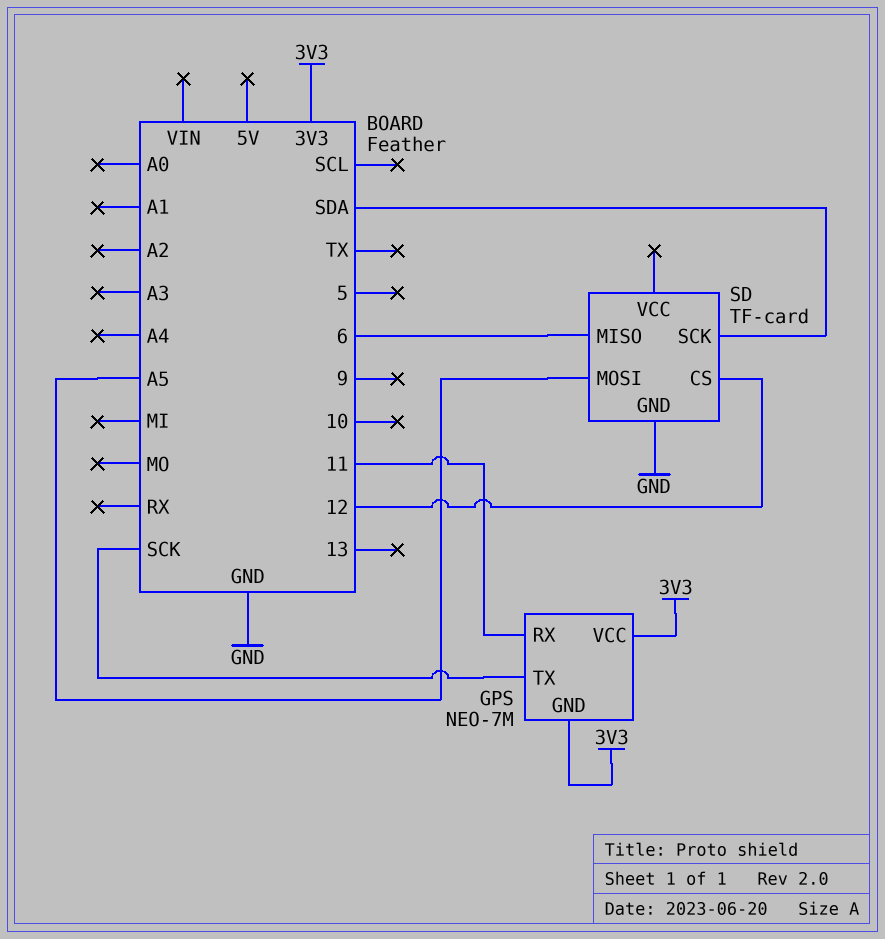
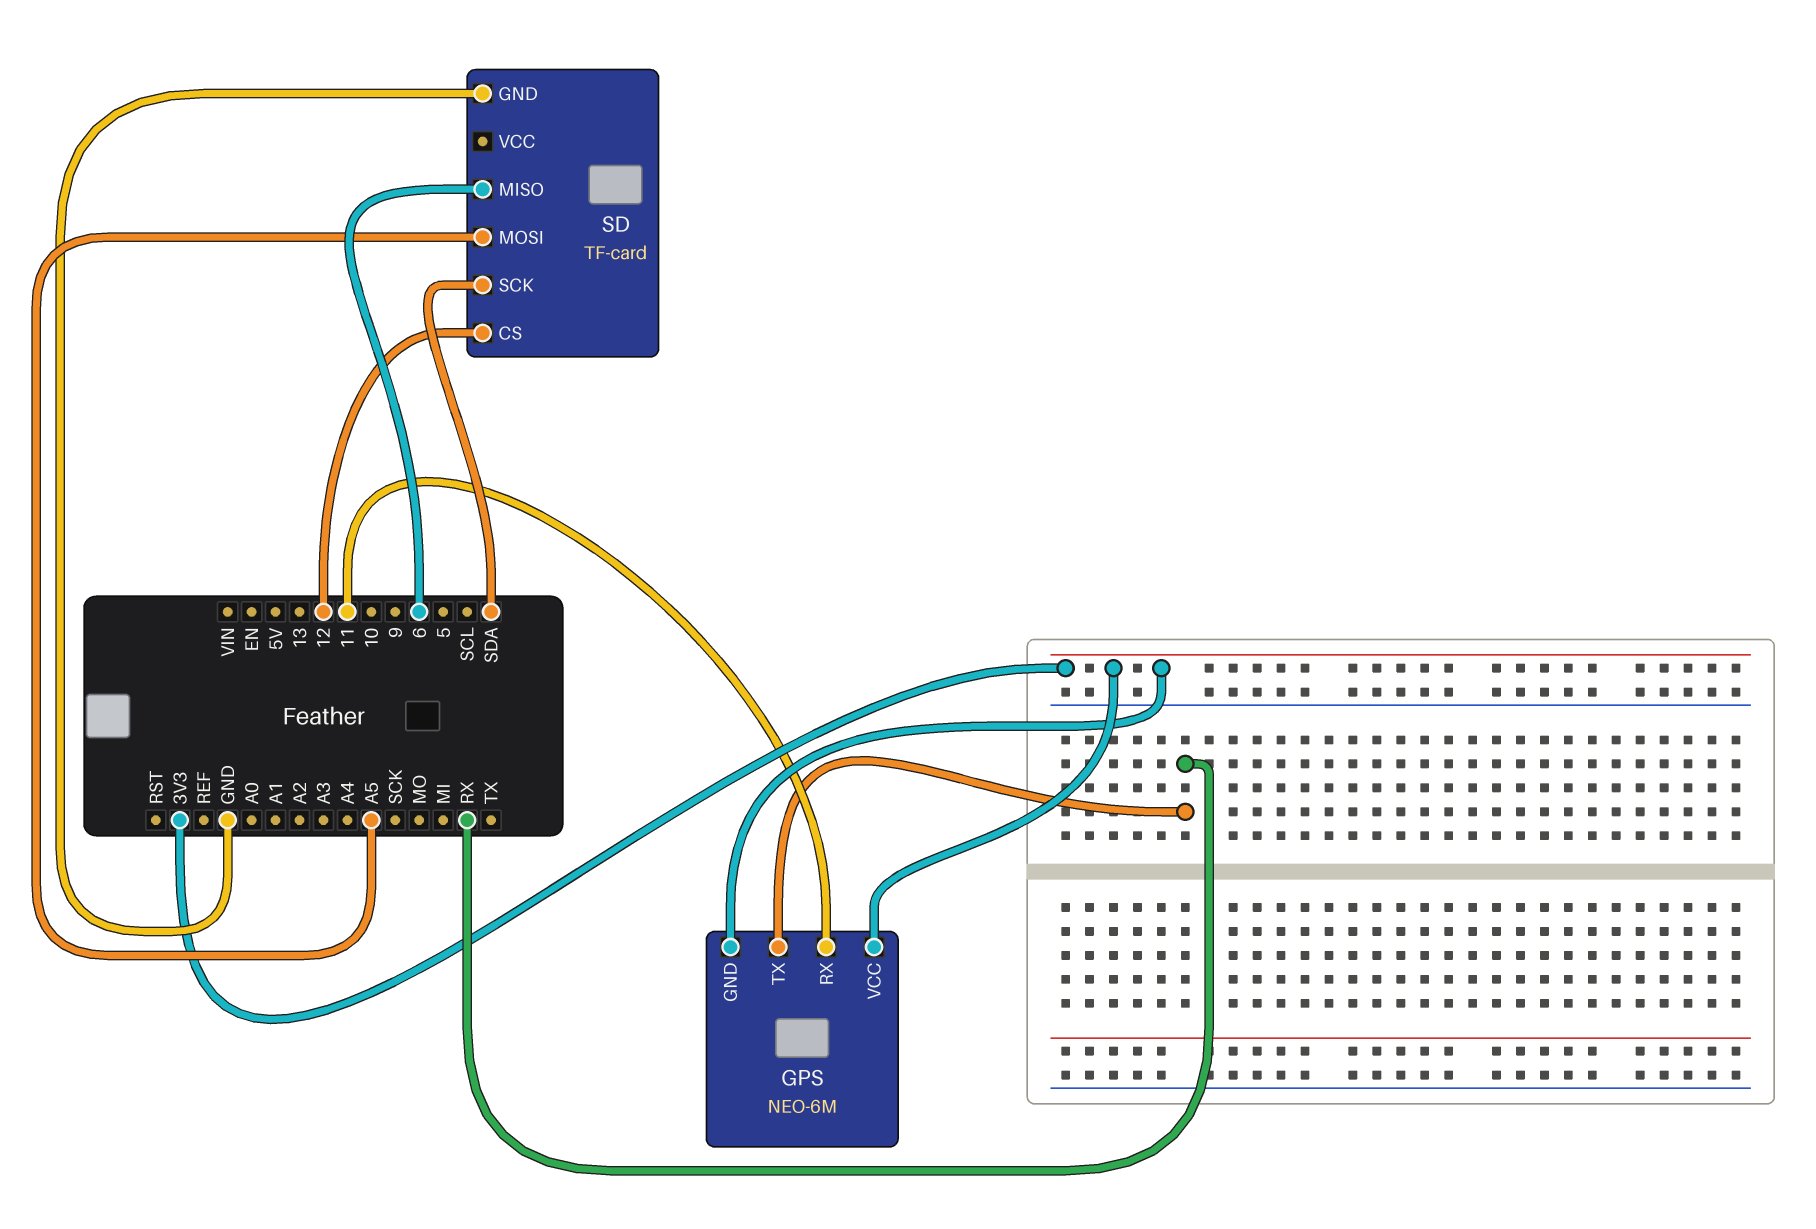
GPS: NEO-7M -> NEO-6M
GPS pin TX: SCK -> RX

